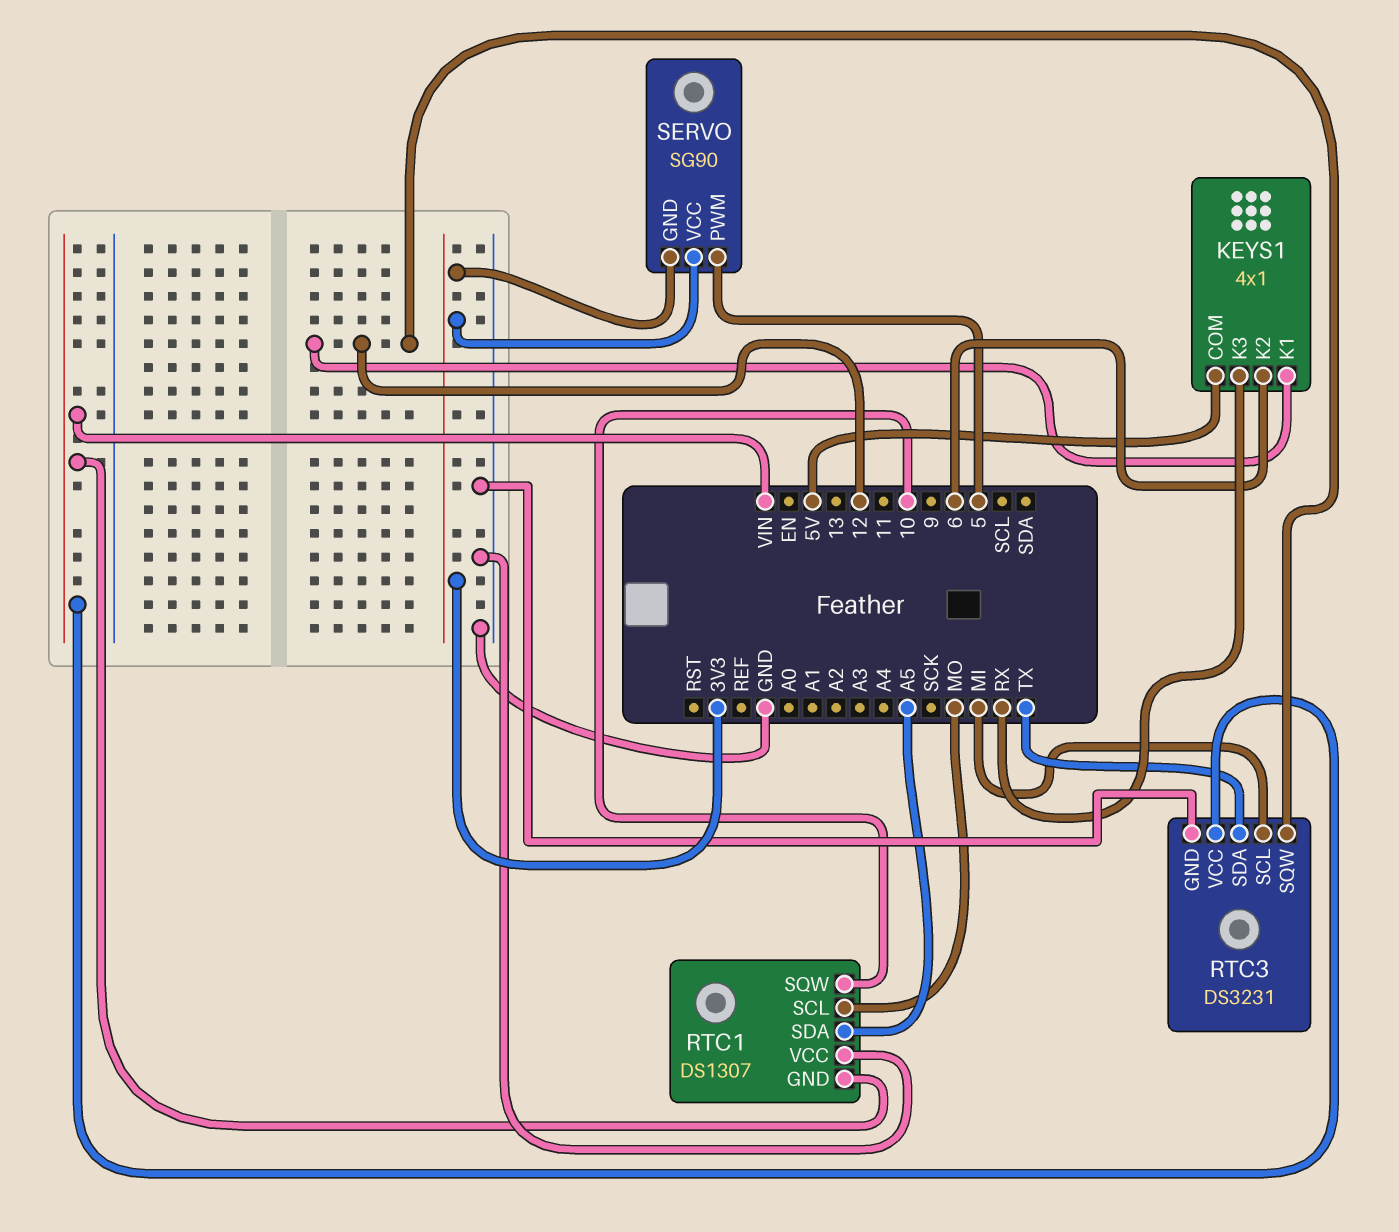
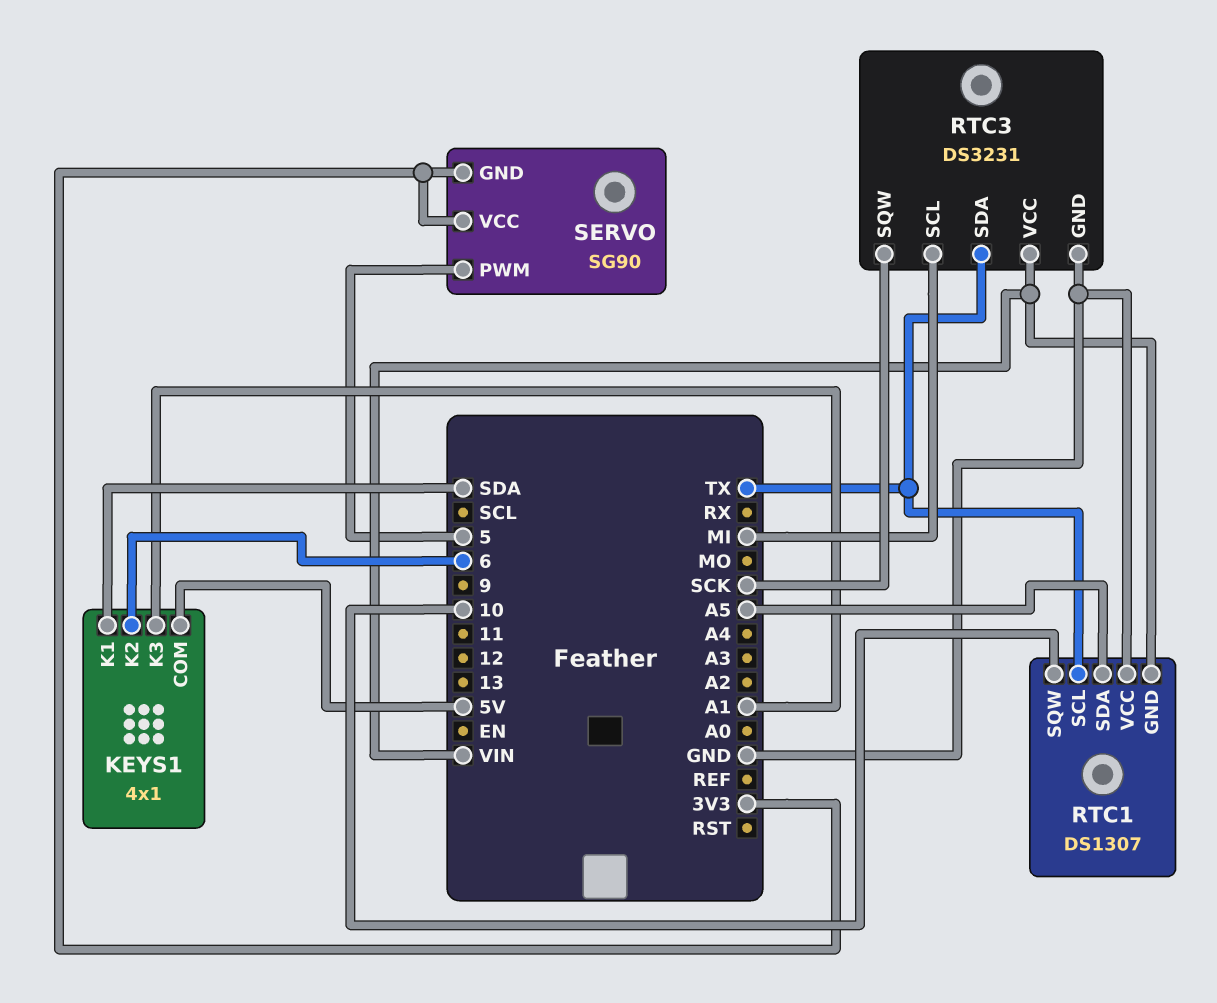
KEYS1 pin K1: 12 -> SDA
KEYS1 pin K3: RX -> A1
RTC1 pin SCL: MO -> TX
RTC3 pin SQW: 12 -> SCK

